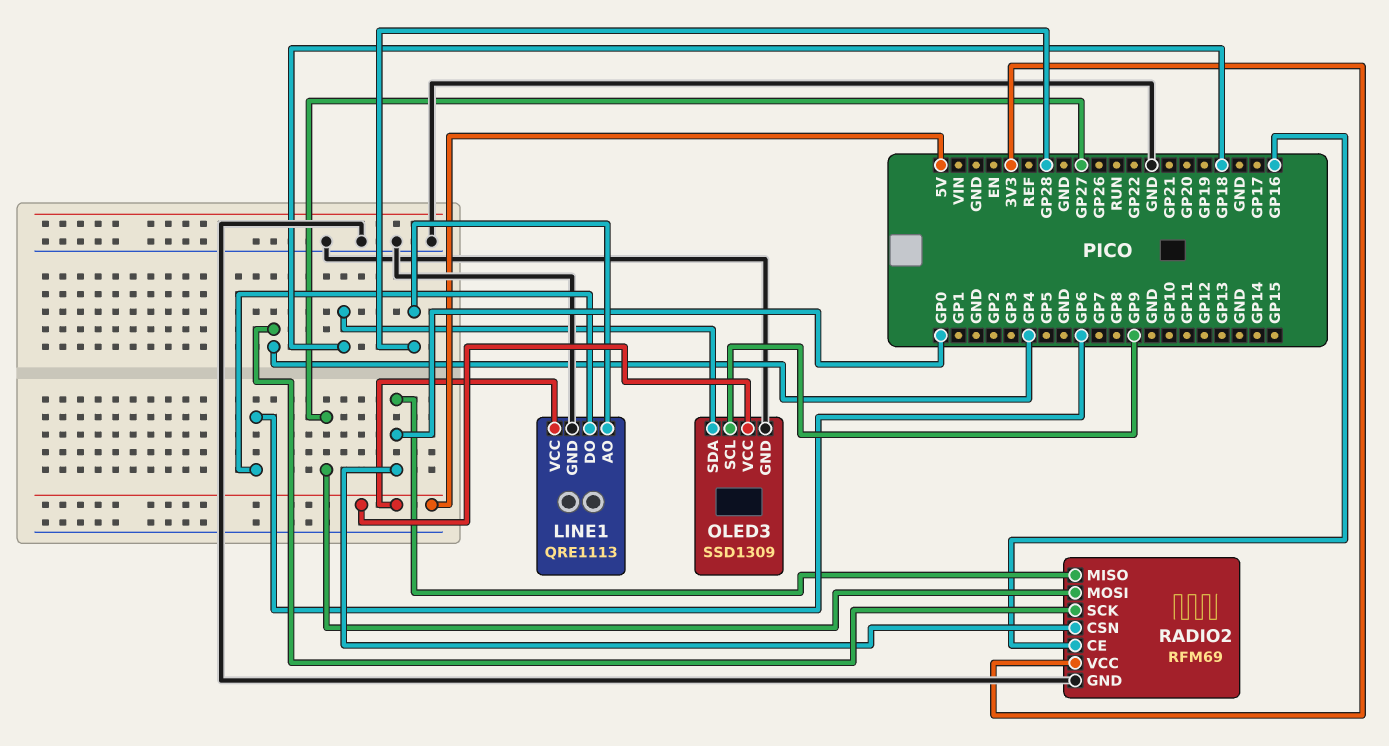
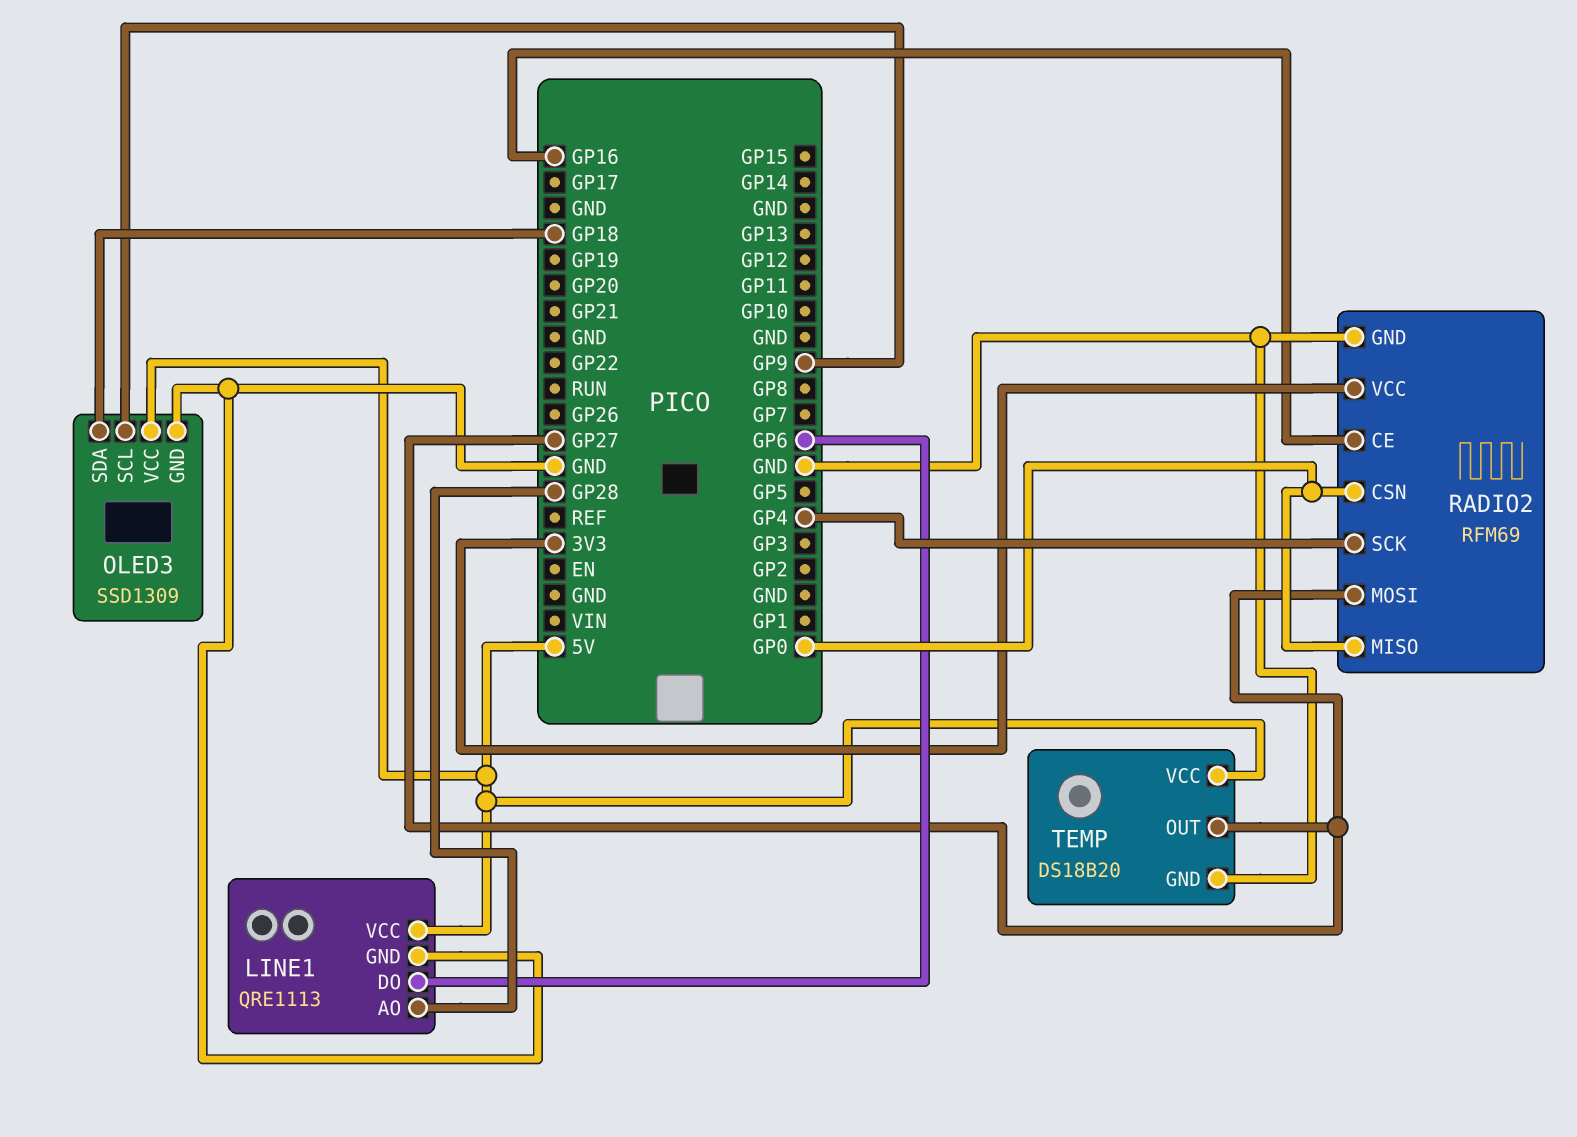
TEMP: none -> DS18B20
TEMP pin GND: none -> GND
TEMP pin OUT: none -> GP27
TEMP pin VCC: none -> 5V

